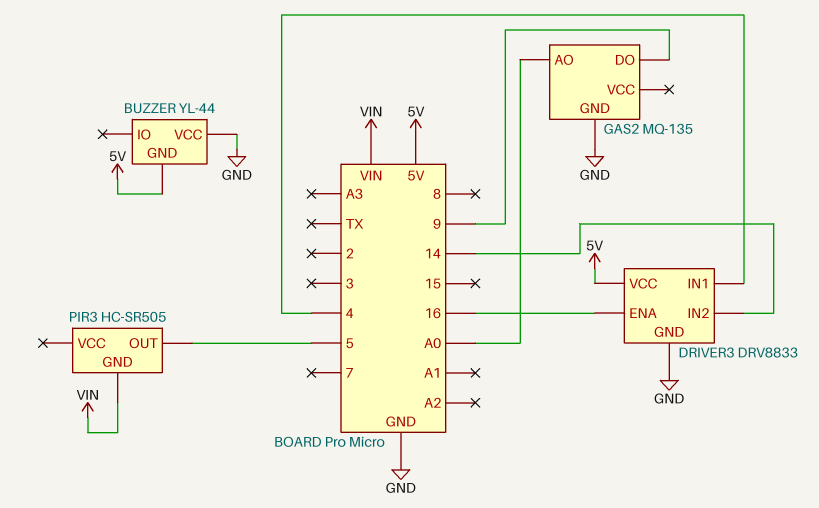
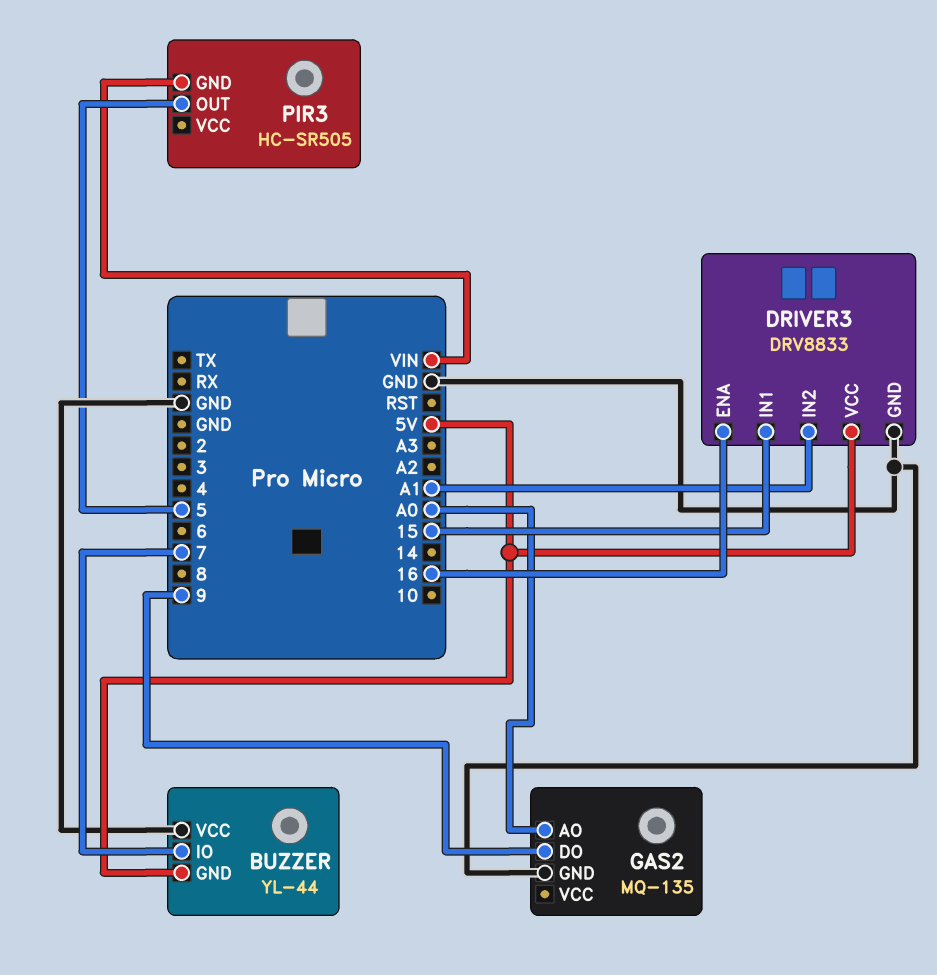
BUZZER pin IO: none -> 7
DRIVER3 pin IN1: 4 -> 15
DRIVER3 pin IN2: 14 -> A1

